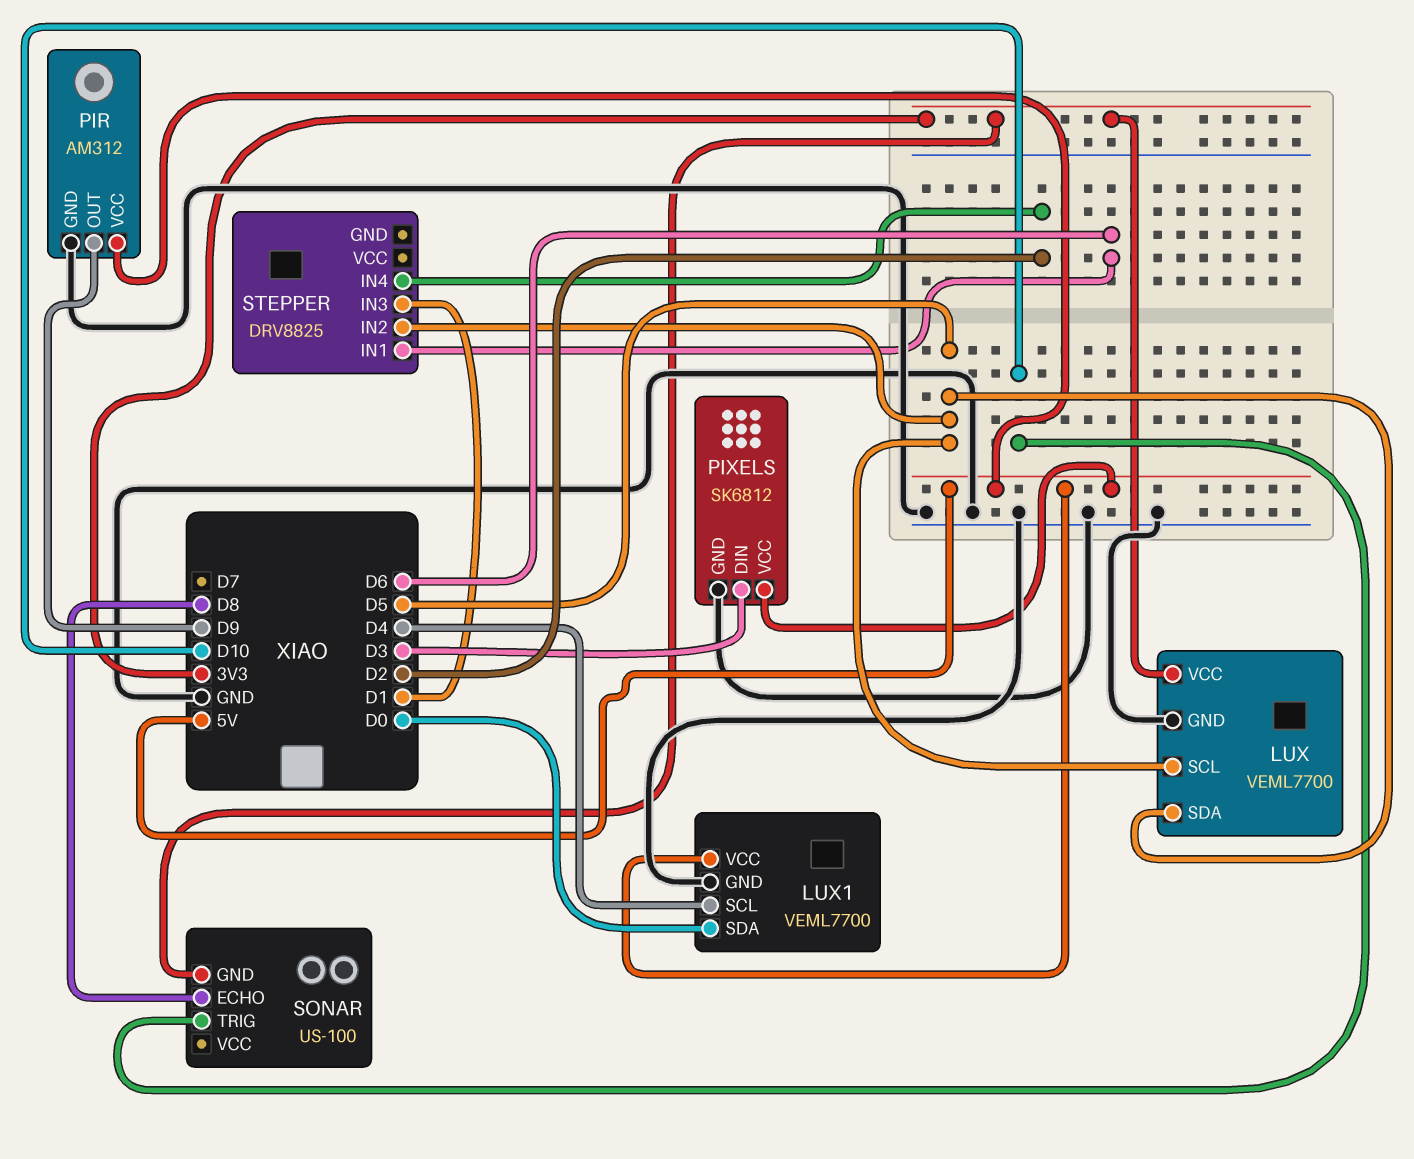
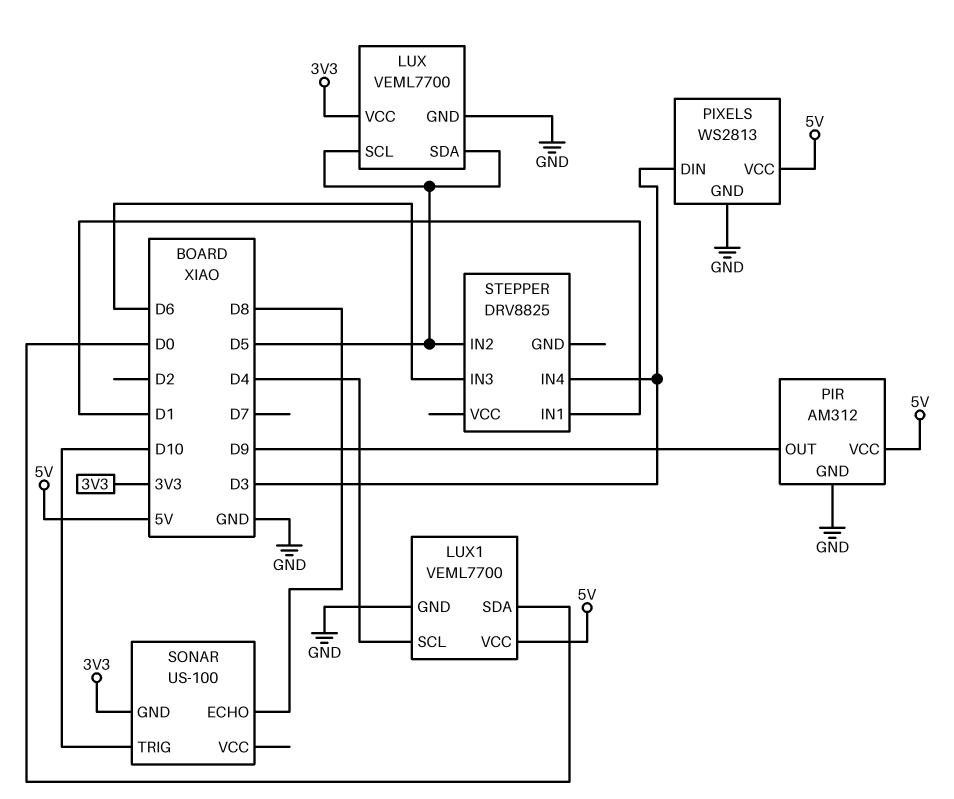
PIXELS: SK6812 -> WS2813
STEPPER pin IN1: D6 -> D1
STEPPER pin IN3: D1 -> D6
STEPPER pin IN4: D2 -> D3

